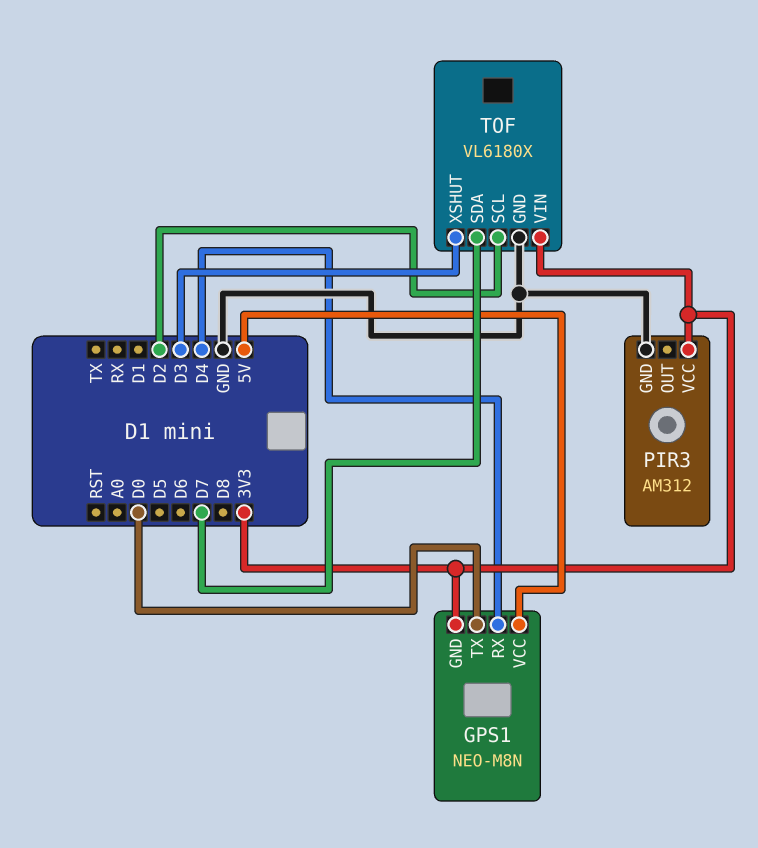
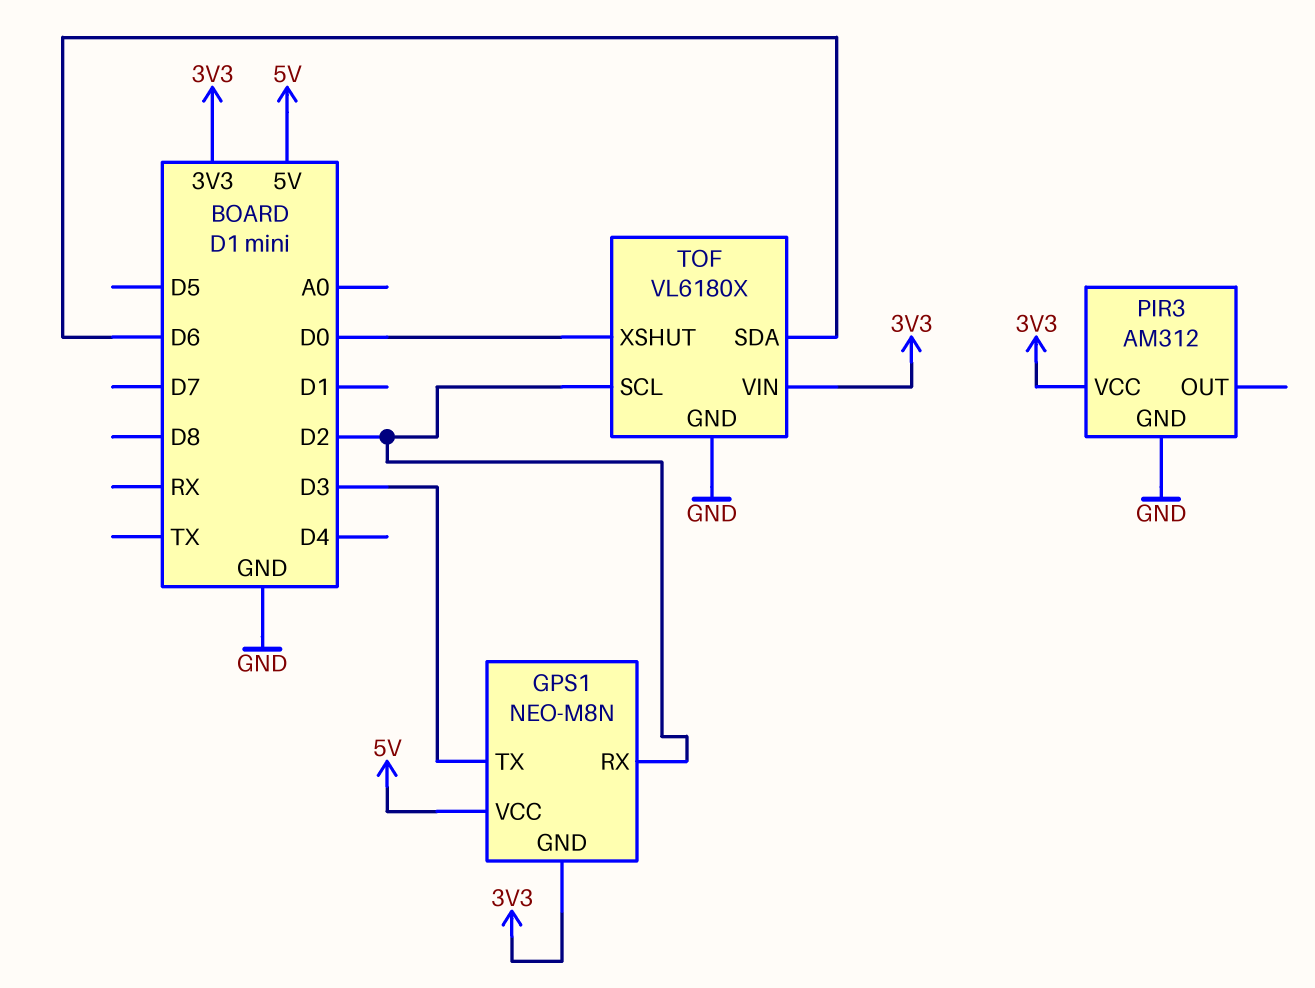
GPS1 pin RX: D4 -> D2
GPS1 pin TX: D0 -> D3
TOF pin SDA: D7 -> D6
TOF pin XSHUT: D3 -> D0

